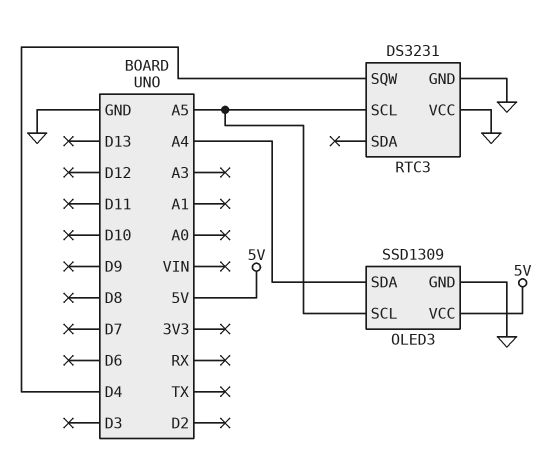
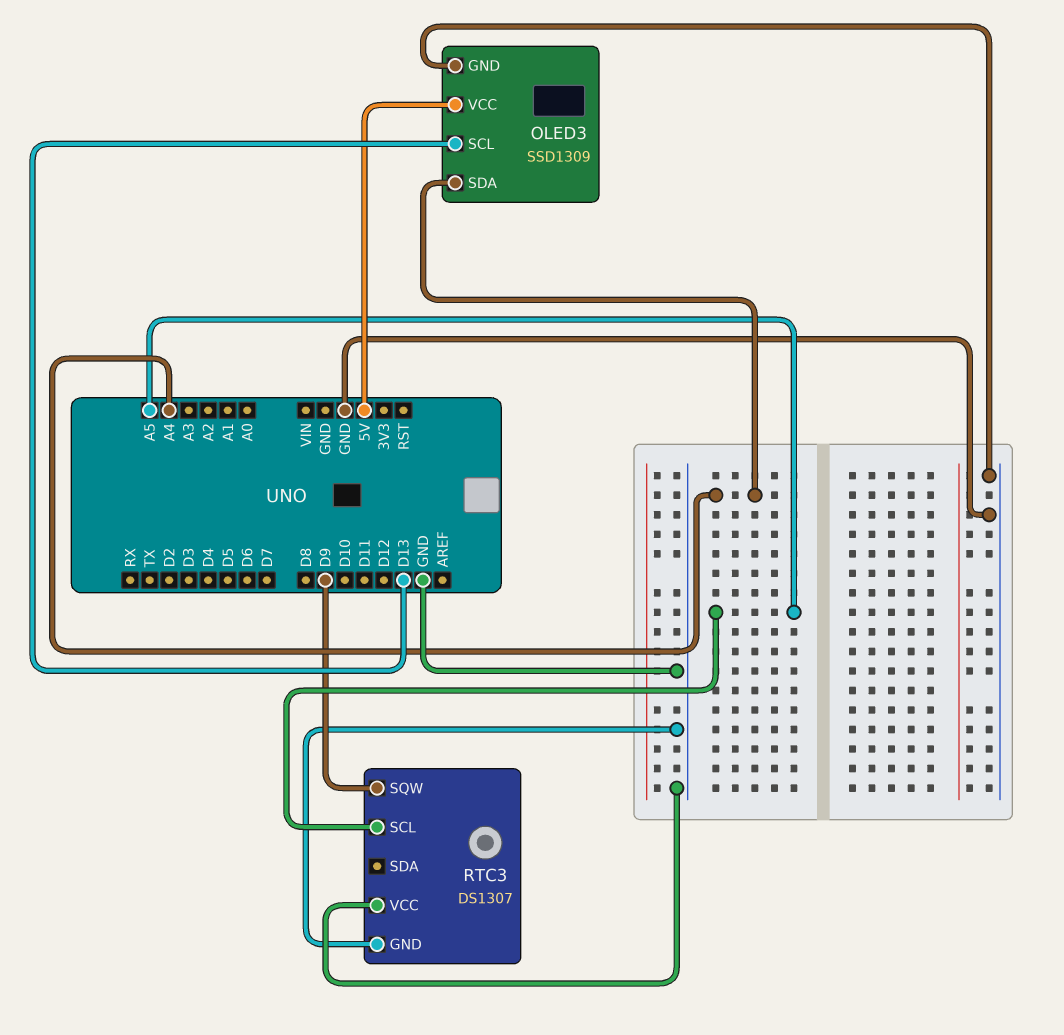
OLED3 pin SCL: A5 -> D13
RTC3: DS3231 -> DS1307
RTC3 pin SQW: D4 -> D9

